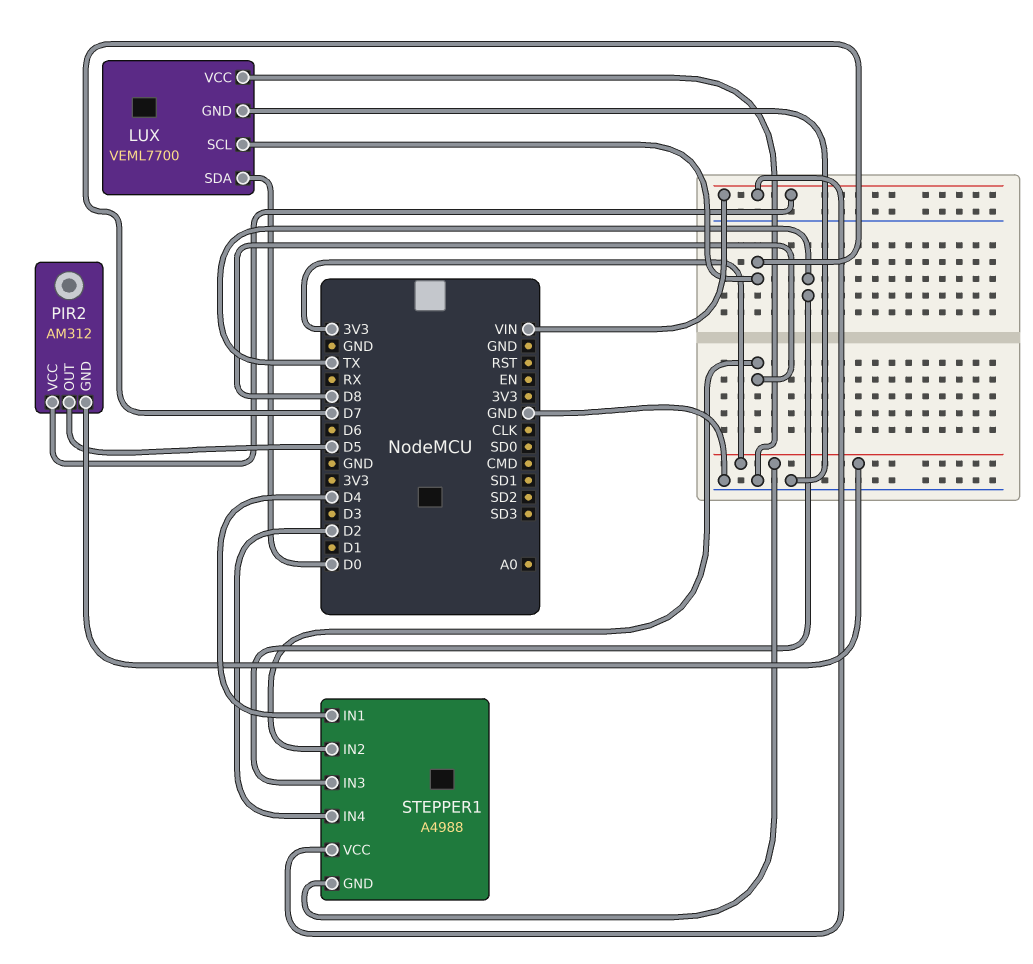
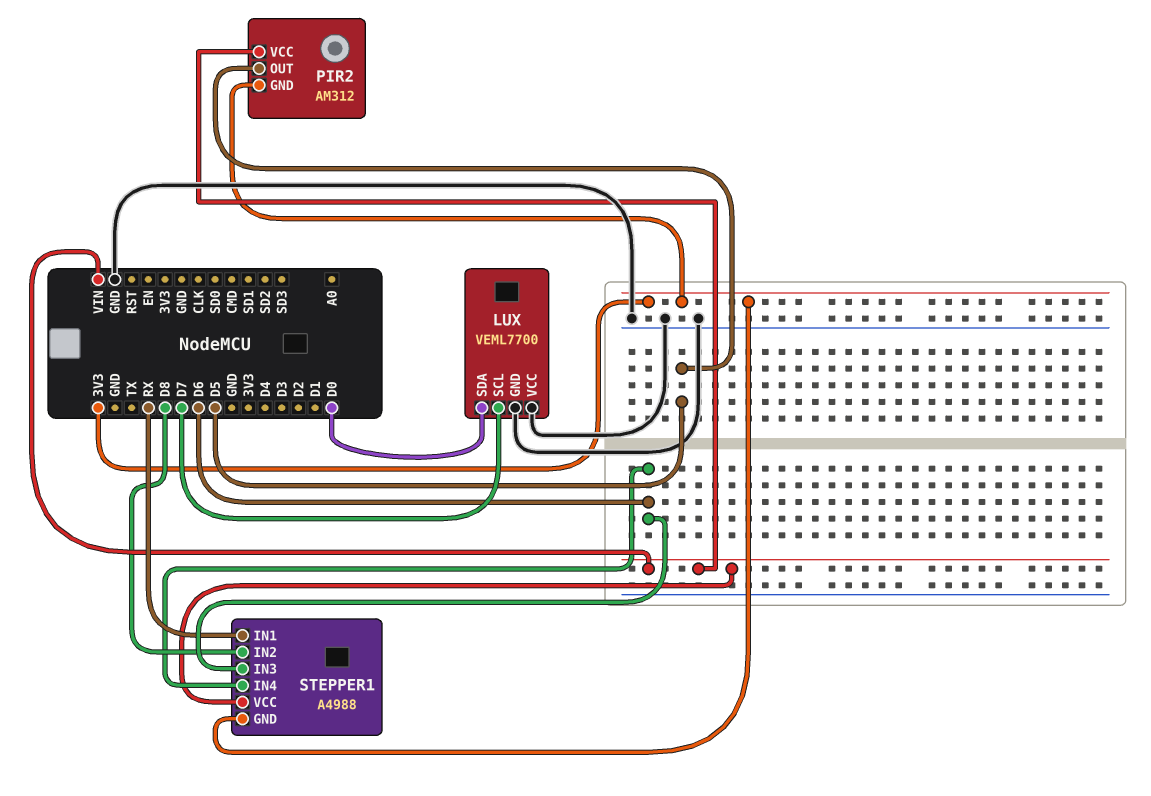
STEPPER1 pin IN1: D4 -> RX
STEPPER1 pin IN3: TX -> D6
STEPPER1 pin IN4: D2 -> D6

